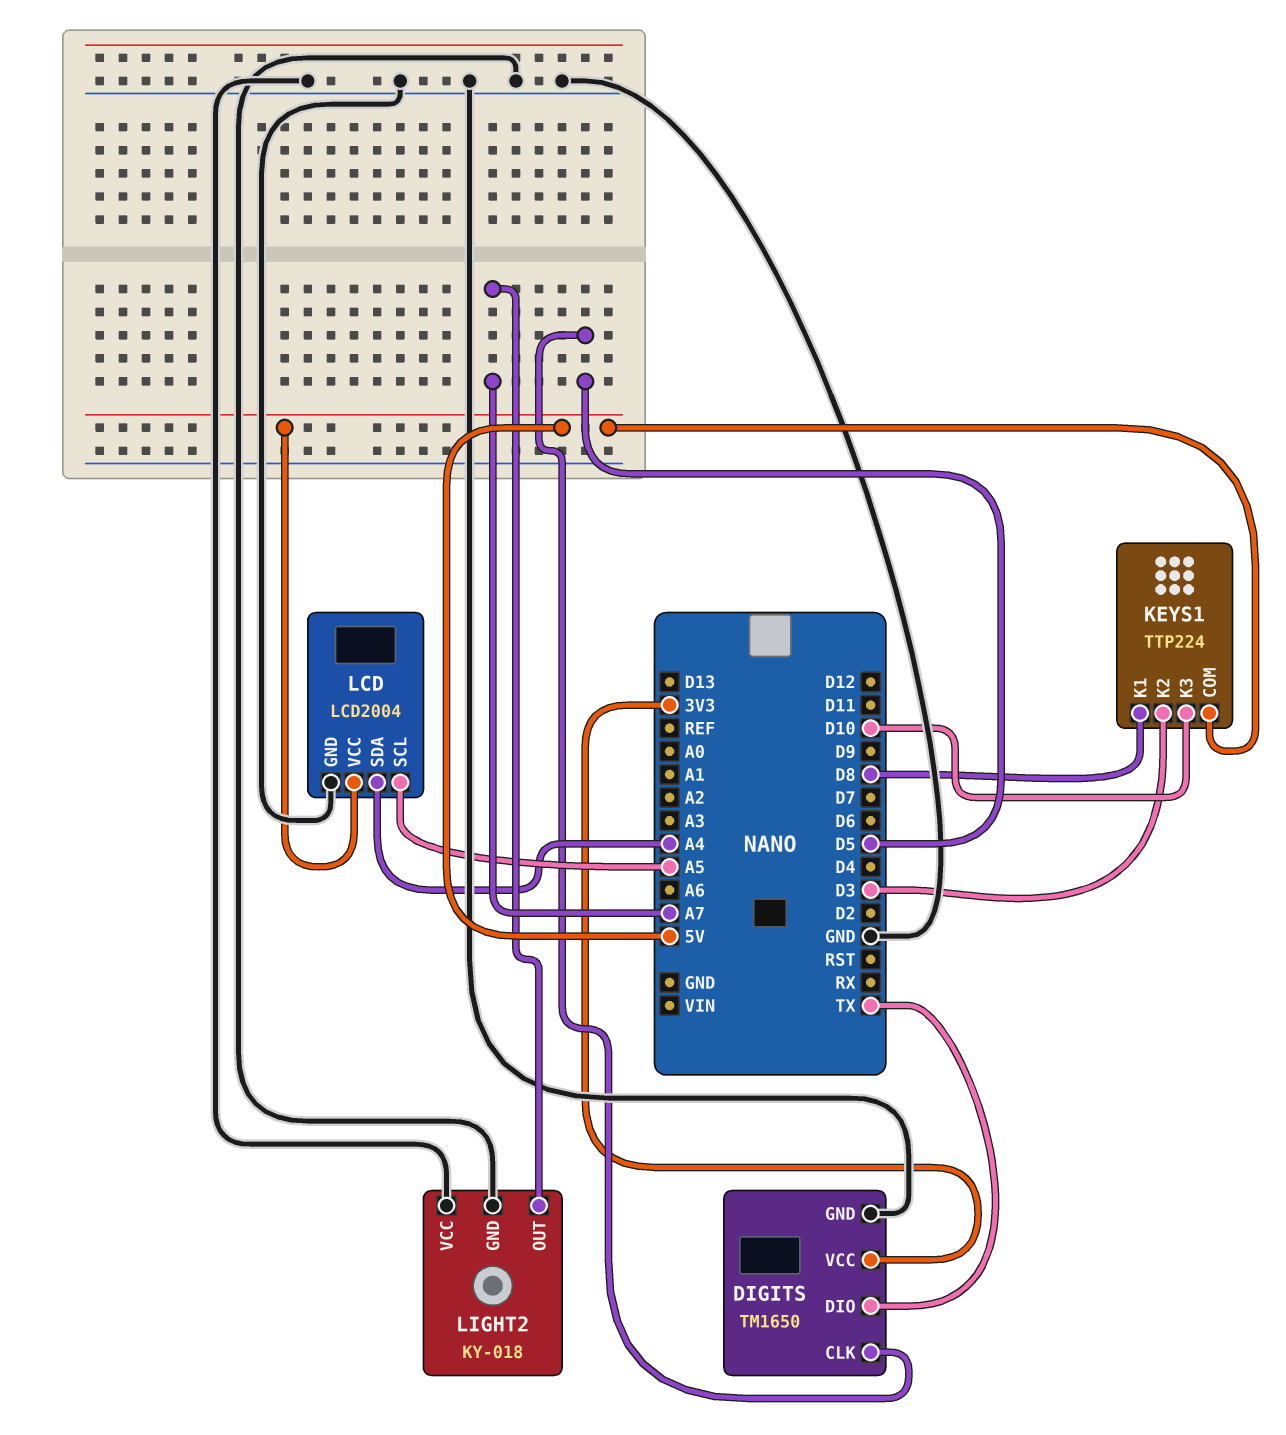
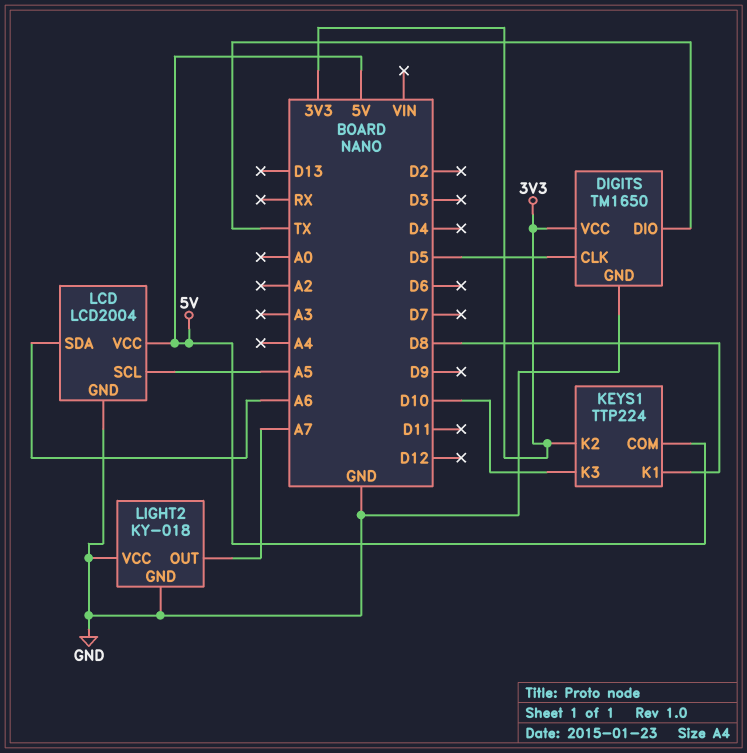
KEYS1 pin K2: D3 -> 3V3
LCD pin SDA: A4 -> A6

